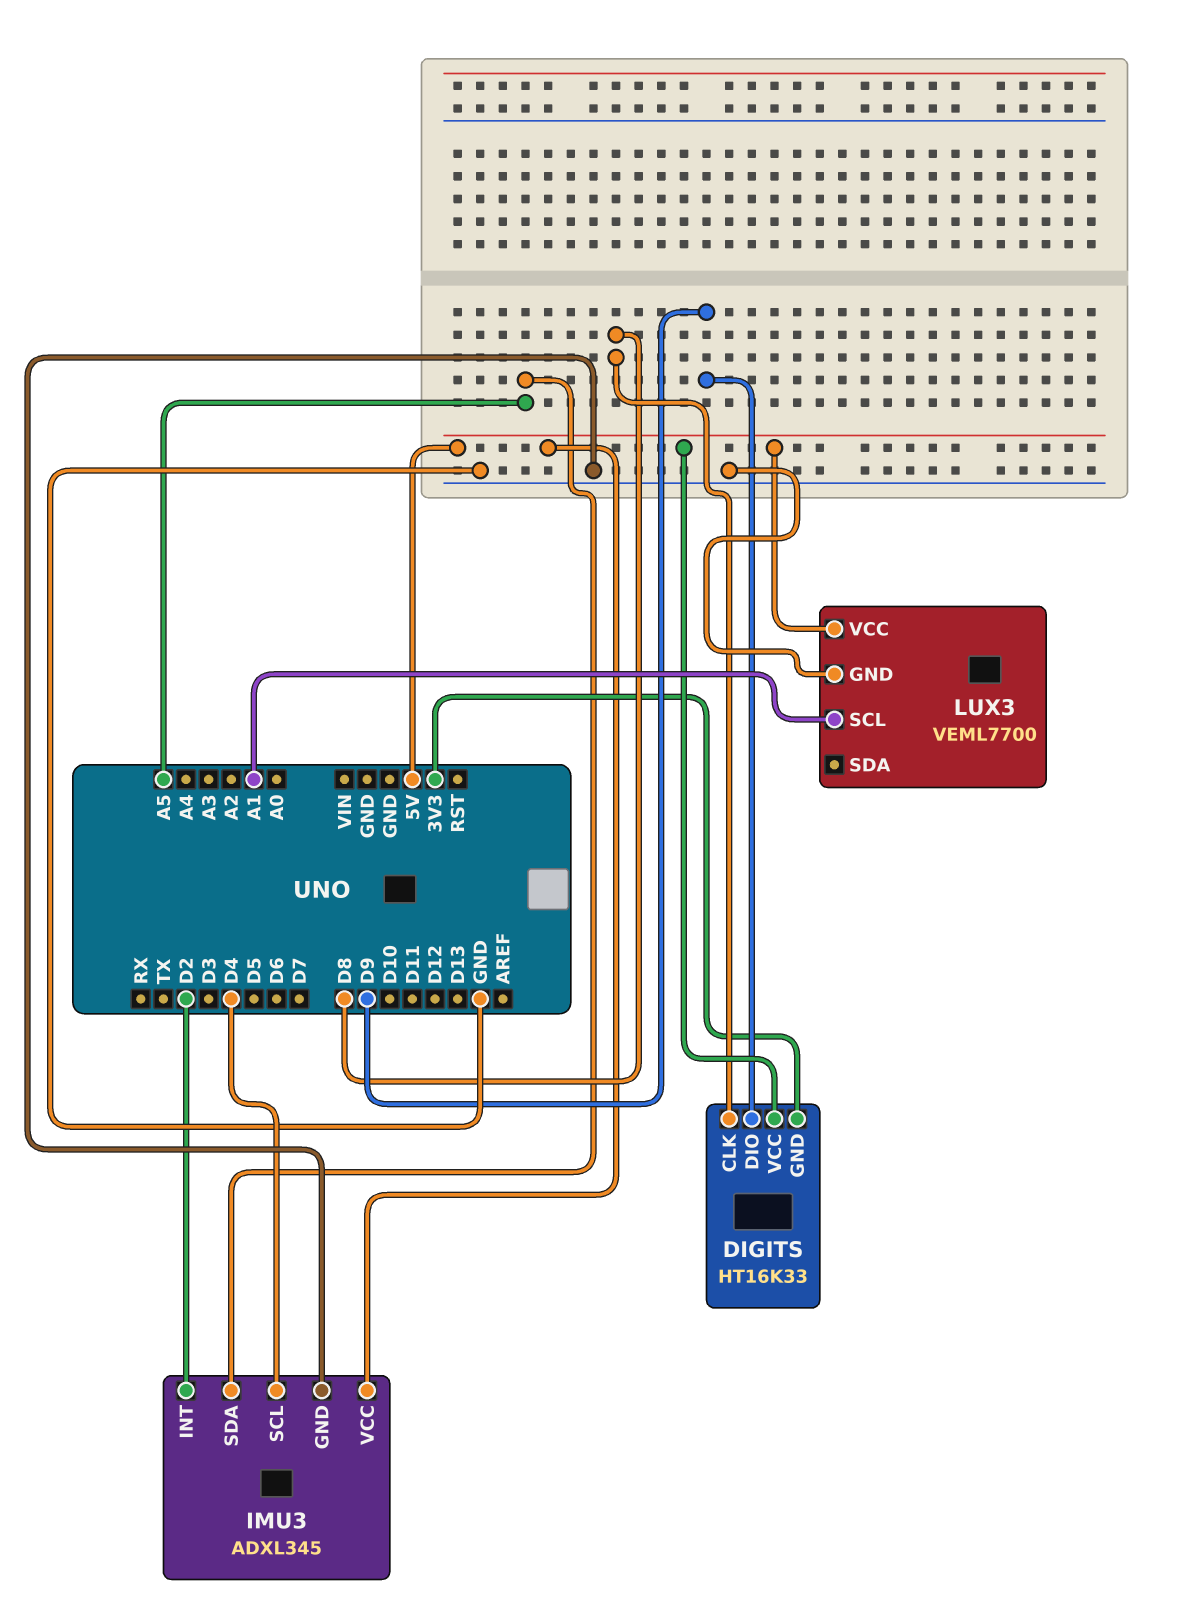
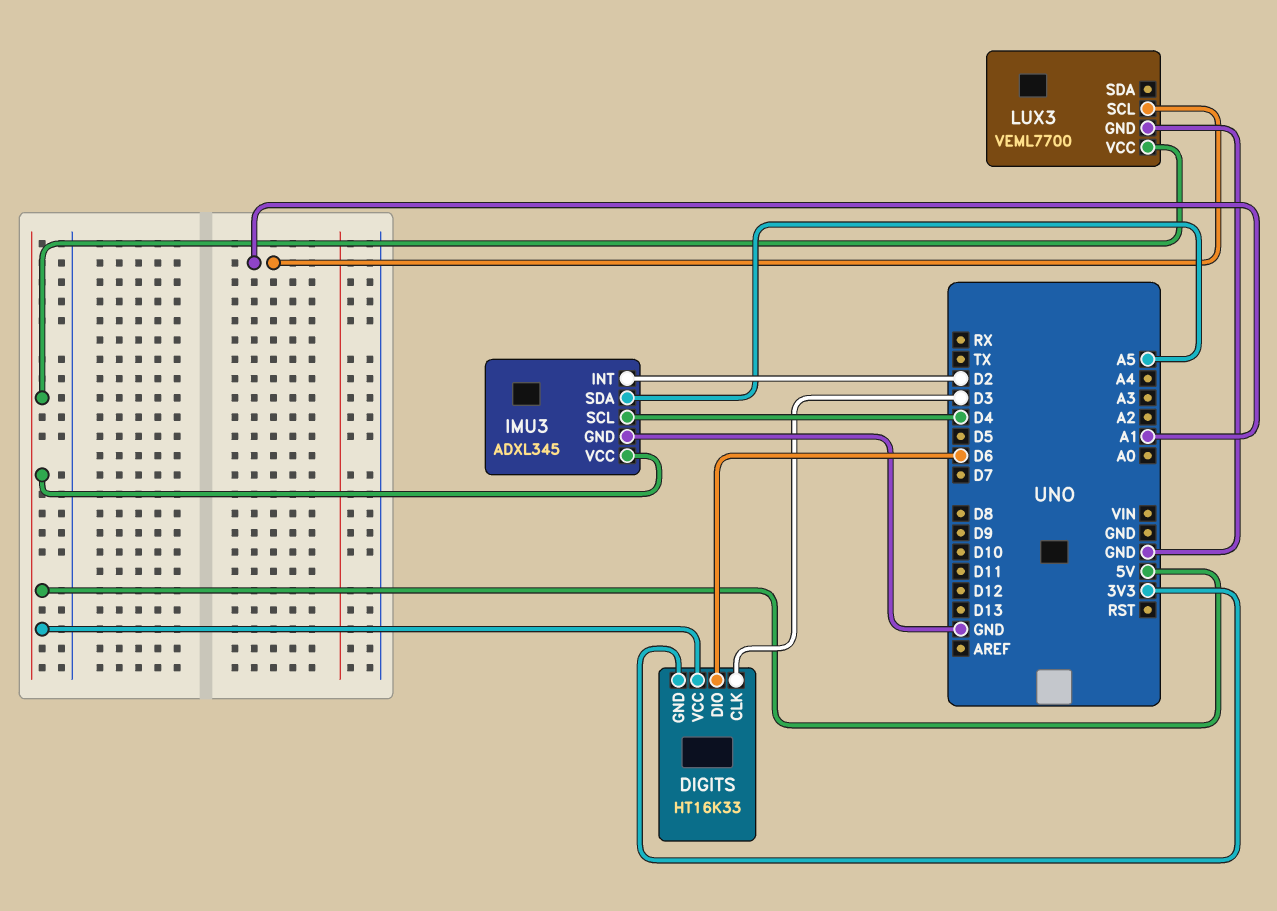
DIGITS pin CLK: D8 -> D3
DIGITS pin DIO: D9 -> D6

